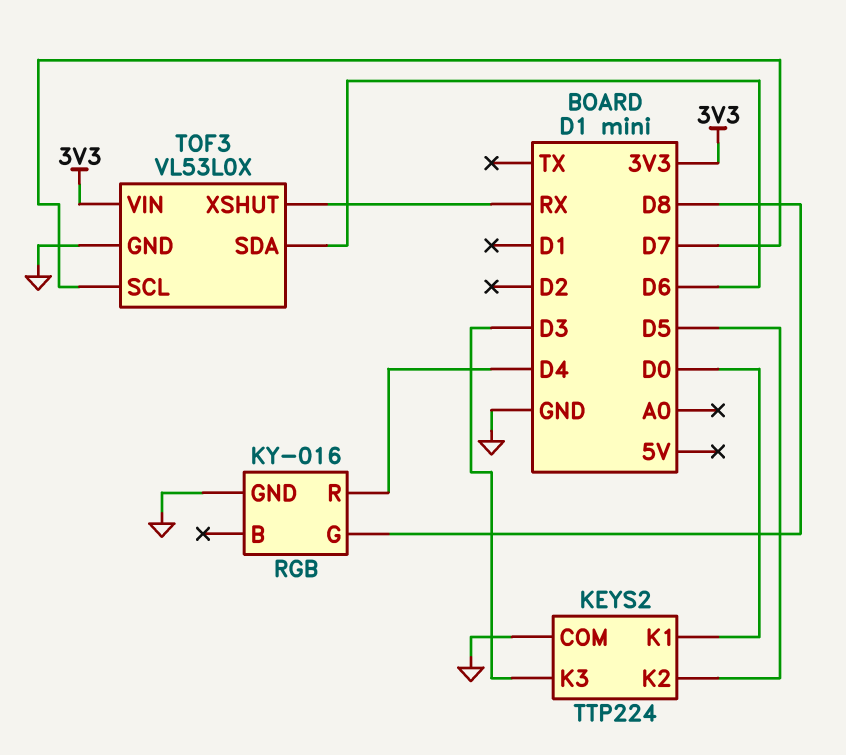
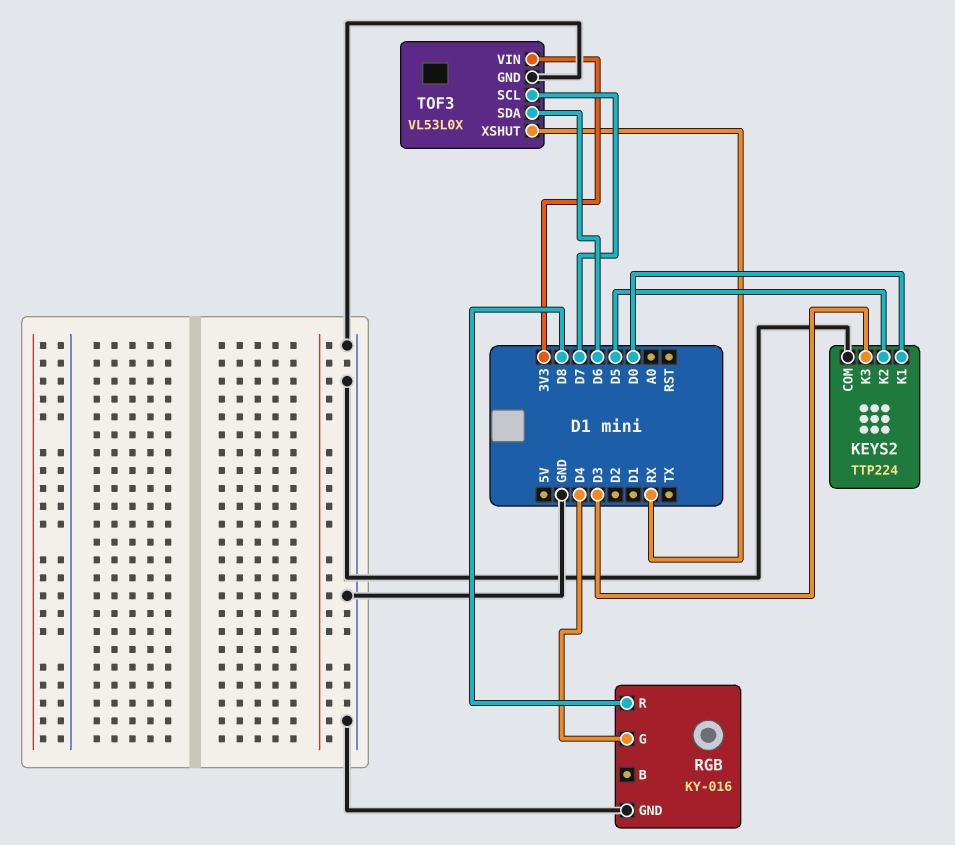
RGB pin G: D8 -> D4
RGB pin R: D4 -> D8

